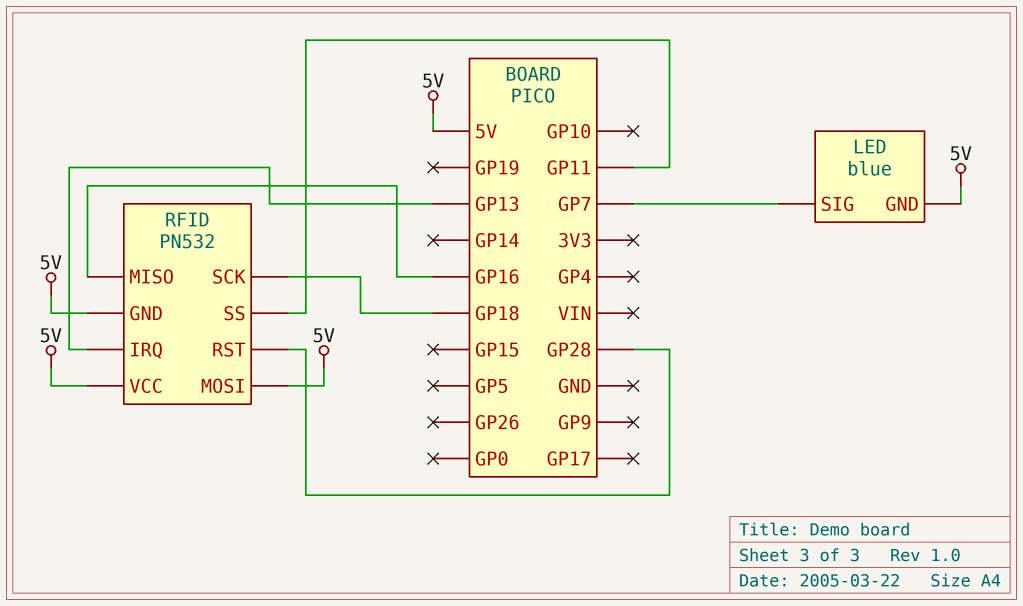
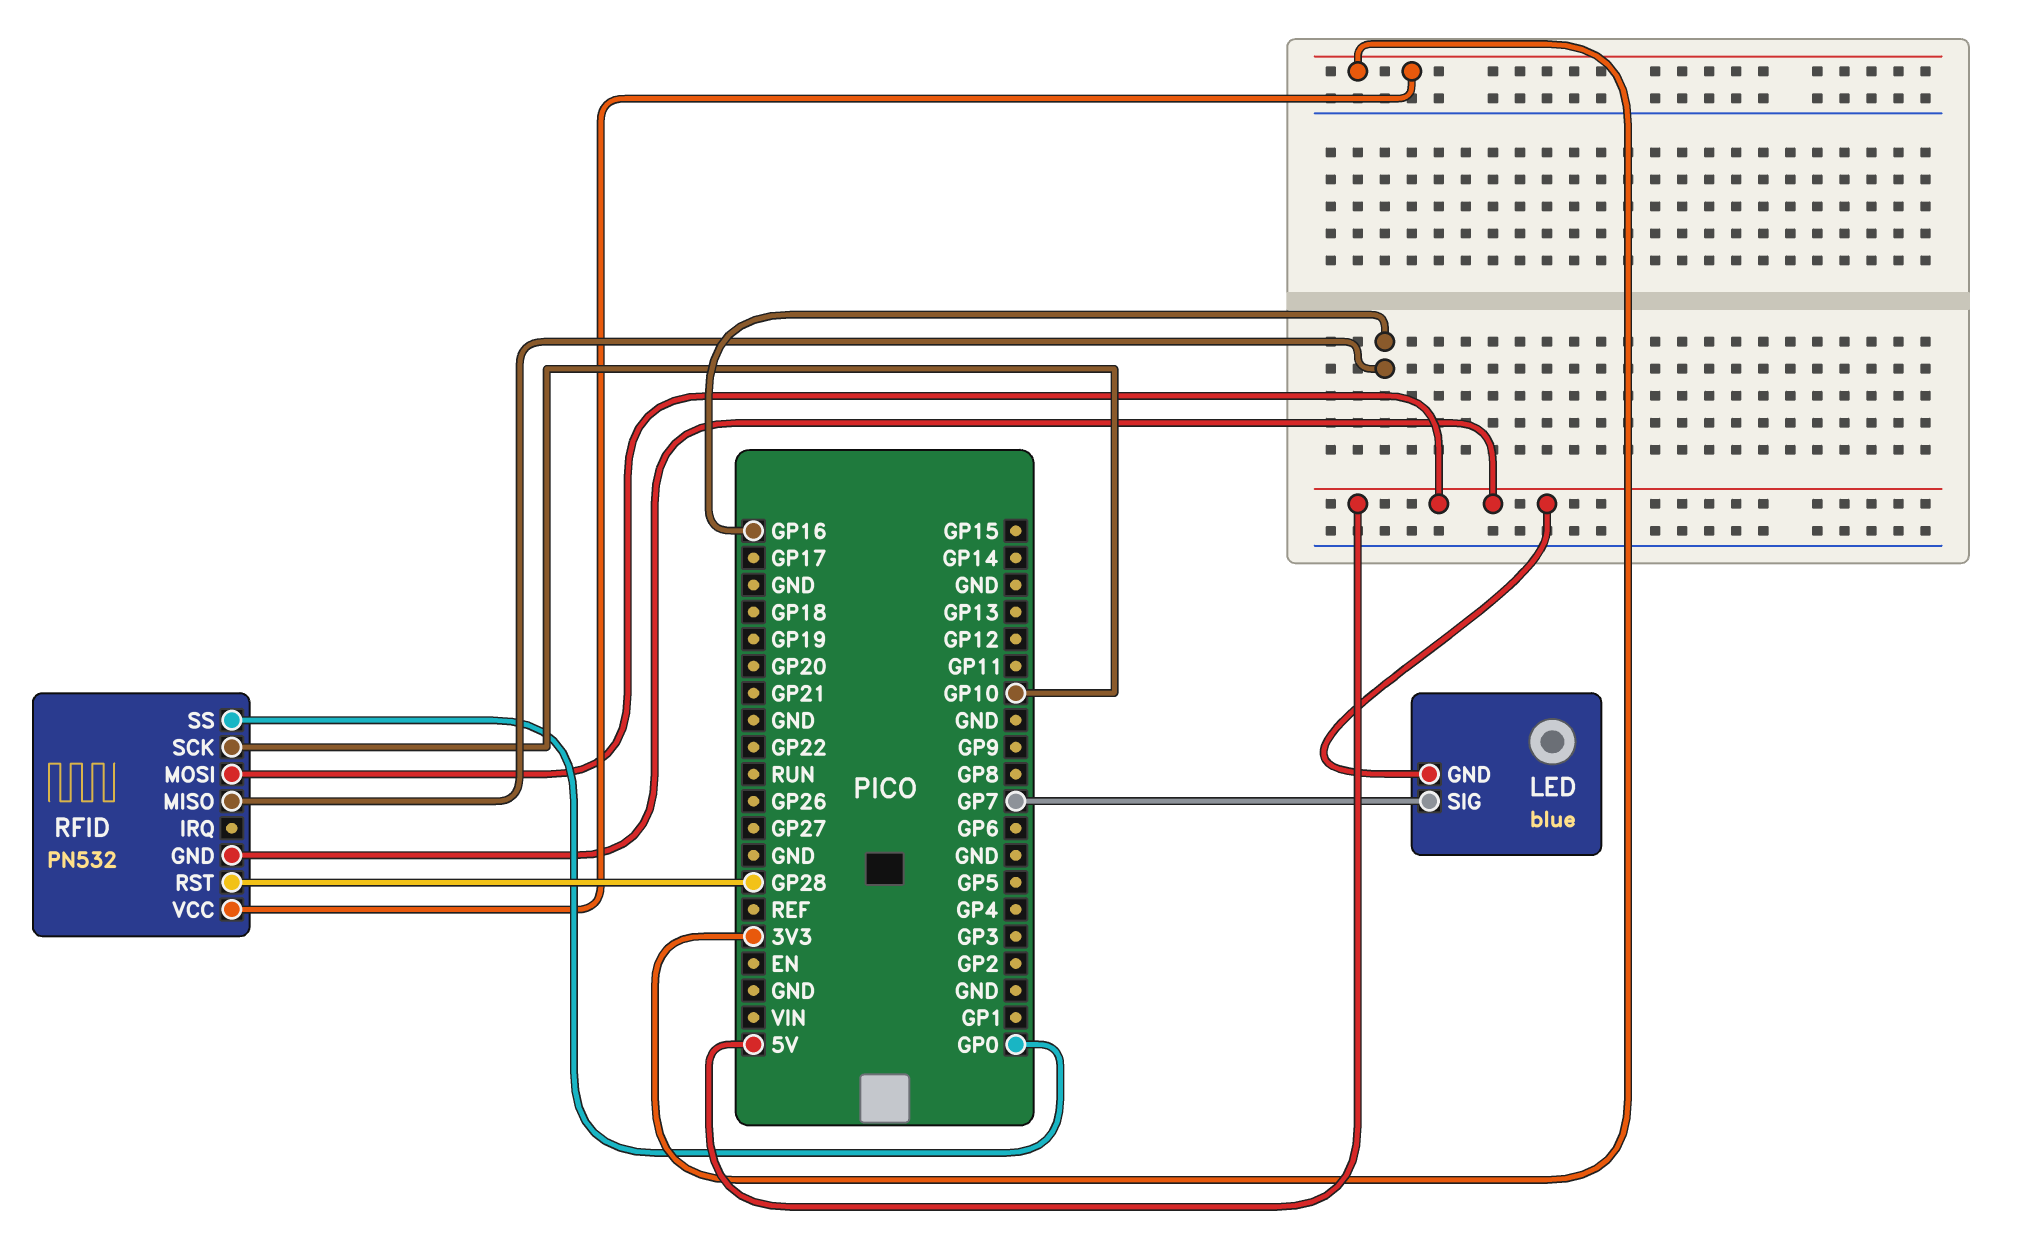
RFID pin IRQ: GP13 -> none
RFID pin SCK: GP18 -> GP10
RFID pin SS: GP11 -> GP0
RFID pin VCC: 5V -> 3V3

